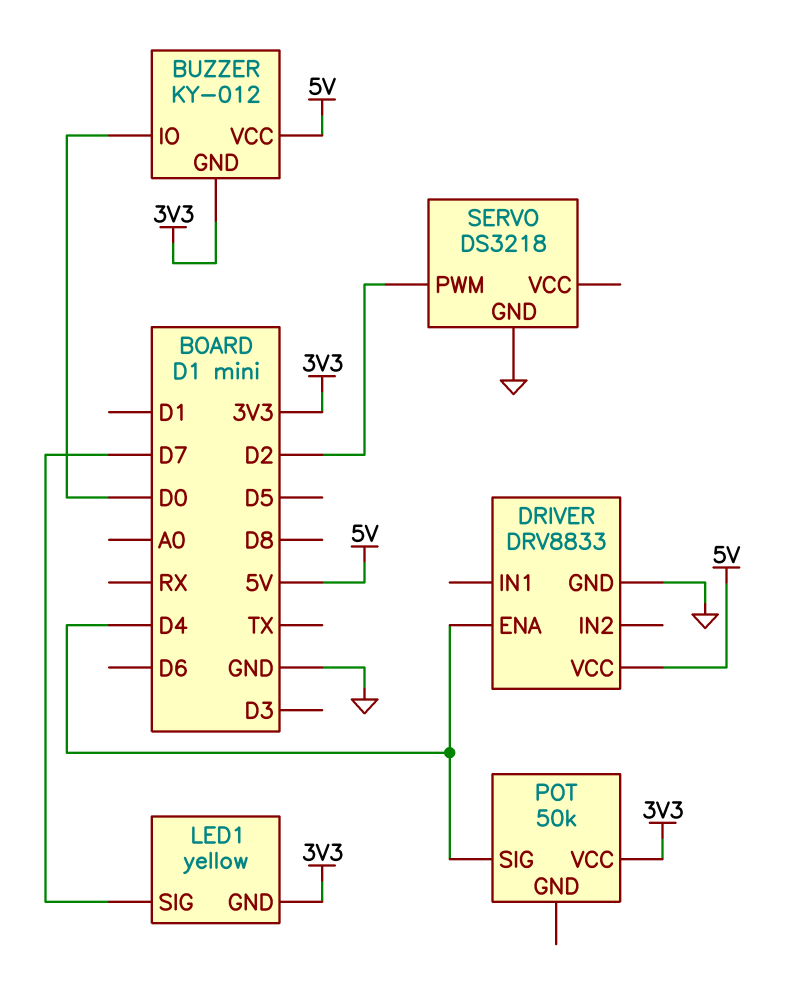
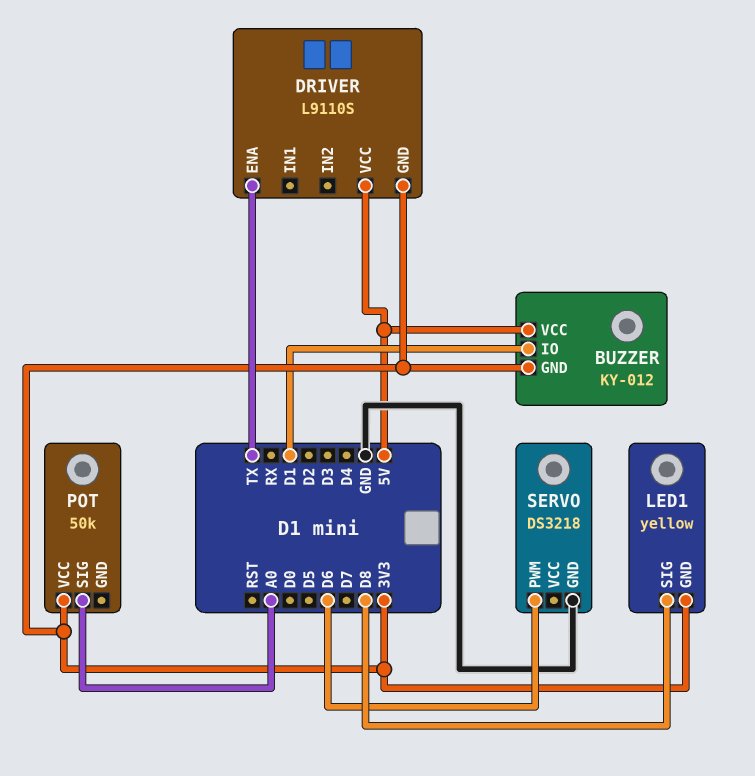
BUZZER pin IO: D0 -> D1
DRIVER: DRV8833 -> L9110S
DRIVER pin ENA: D4 -> TX
DRIVER pin GND: GND -> 3V3
LED1 pin SIG: D7 -> D8
POT pin SIG: D4 -> A0
SERVO pin PWM: D2 -> D6

